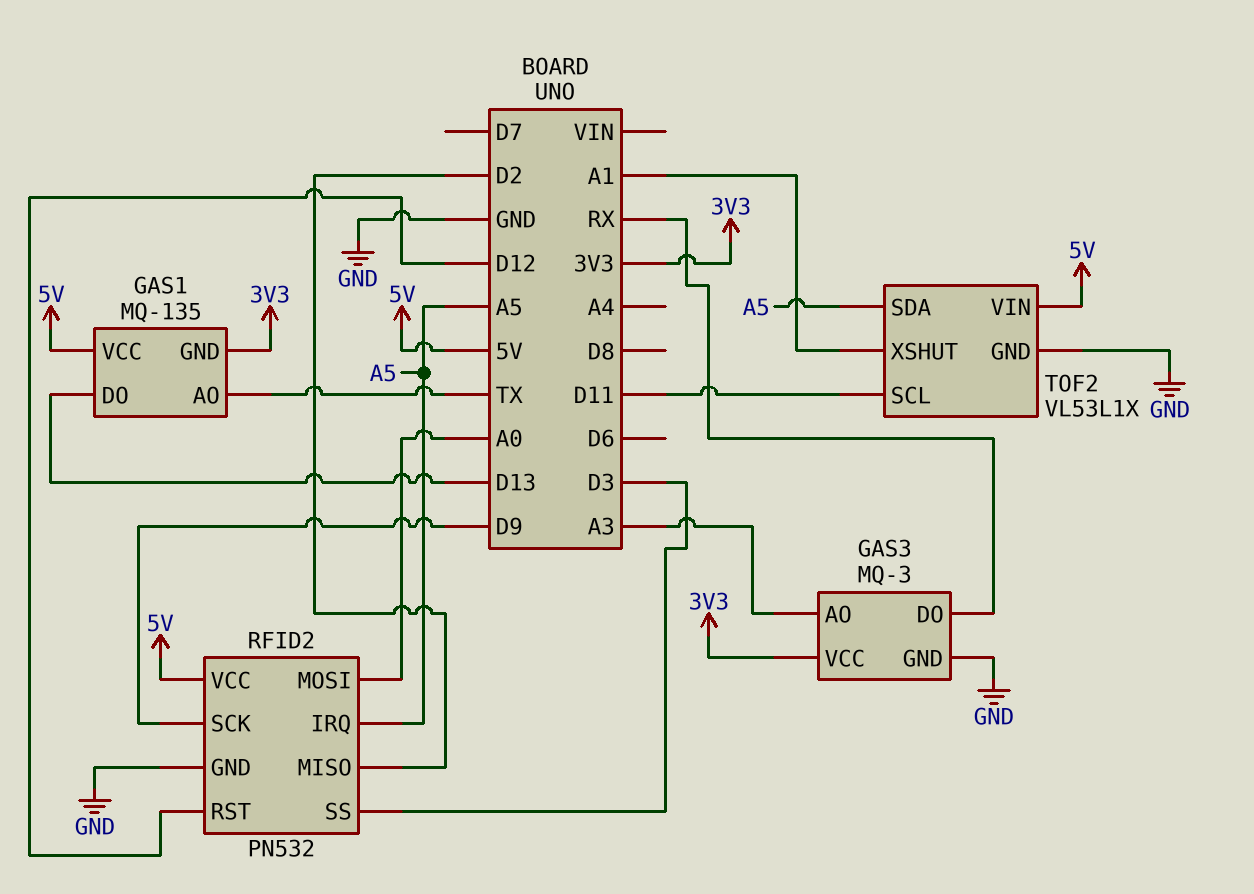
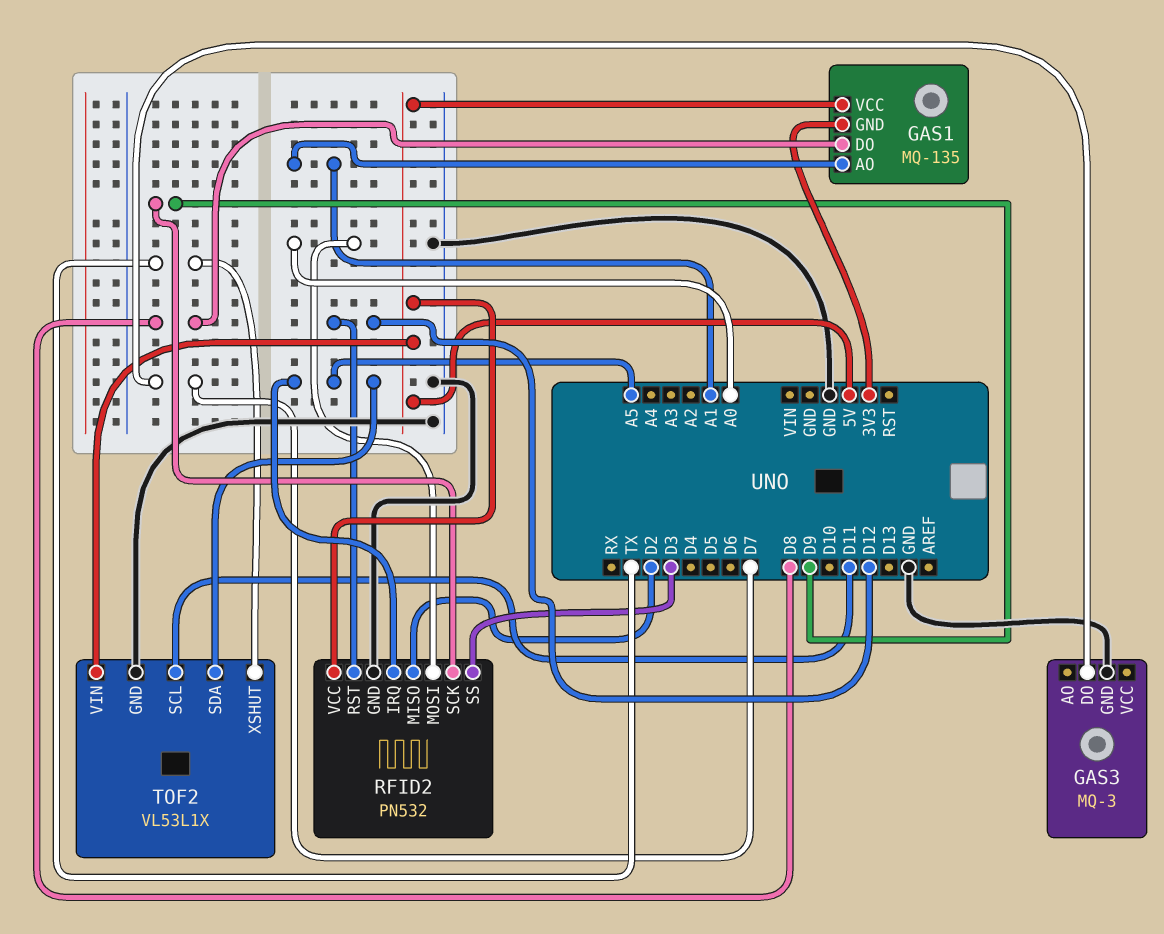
GAS1 pin AO: TX -> A1
GAS1 pin DO: D13 -> D8
GAS3 pin AO: A3 -> none
GAS3 pin DO: RX -> D7
GAS3 pin VCC: 3V3 -> none
TOF2 pin XSHUT: A1 -> TX

